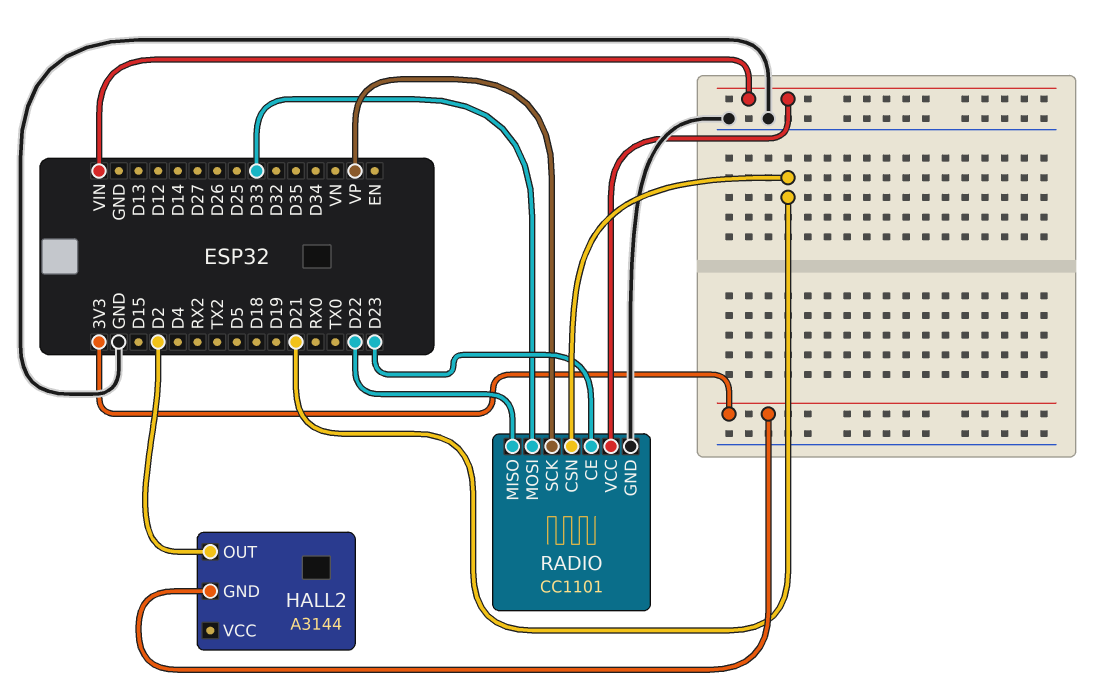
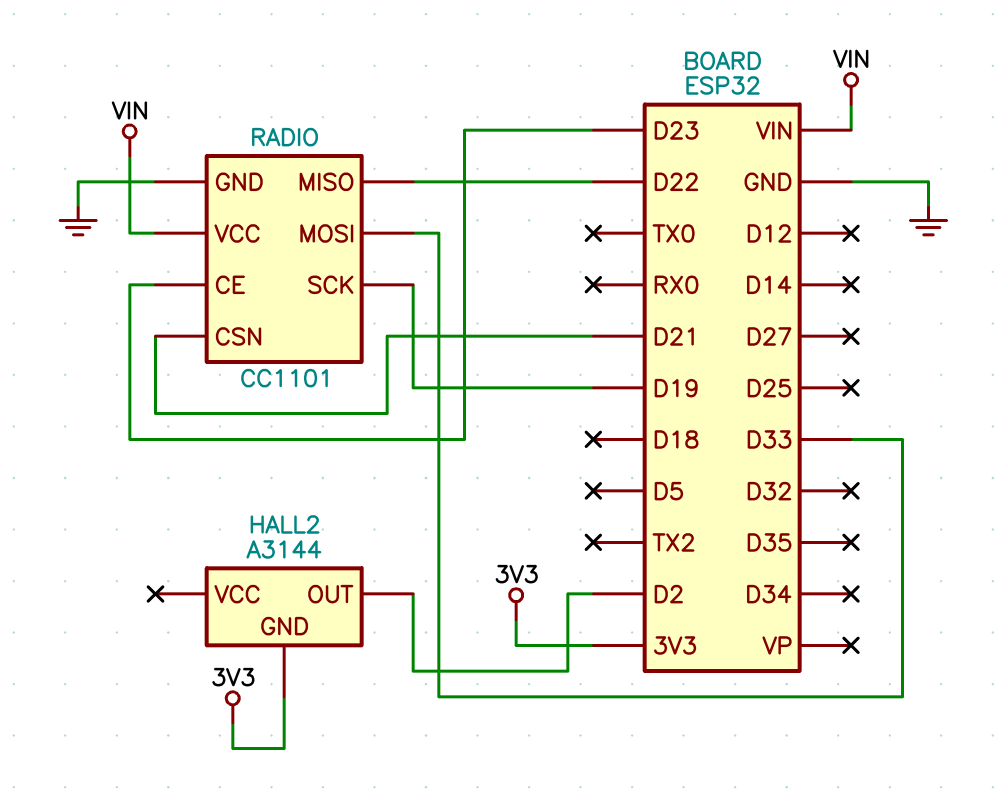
RADIO pin SCK: VP -> D19

